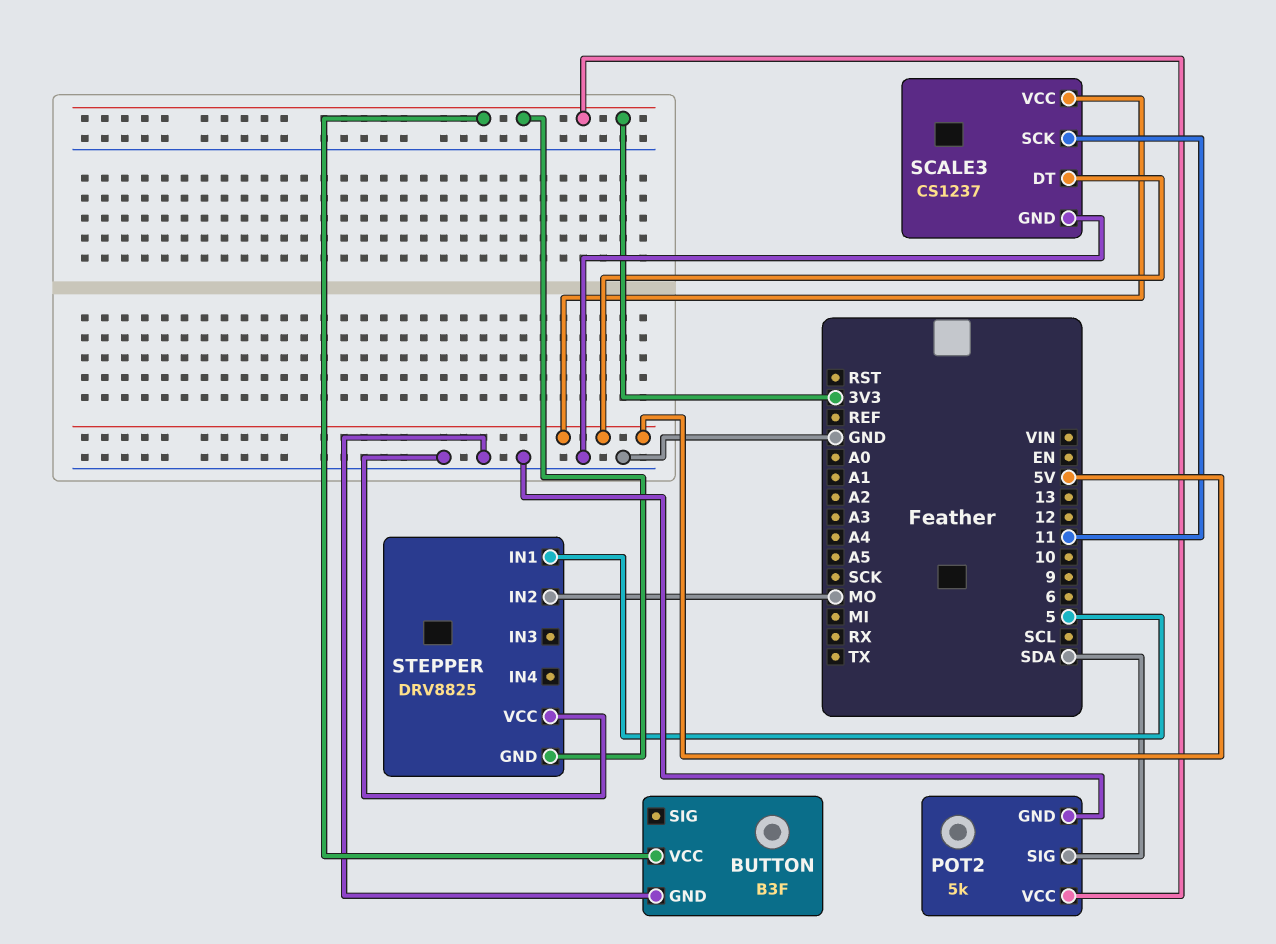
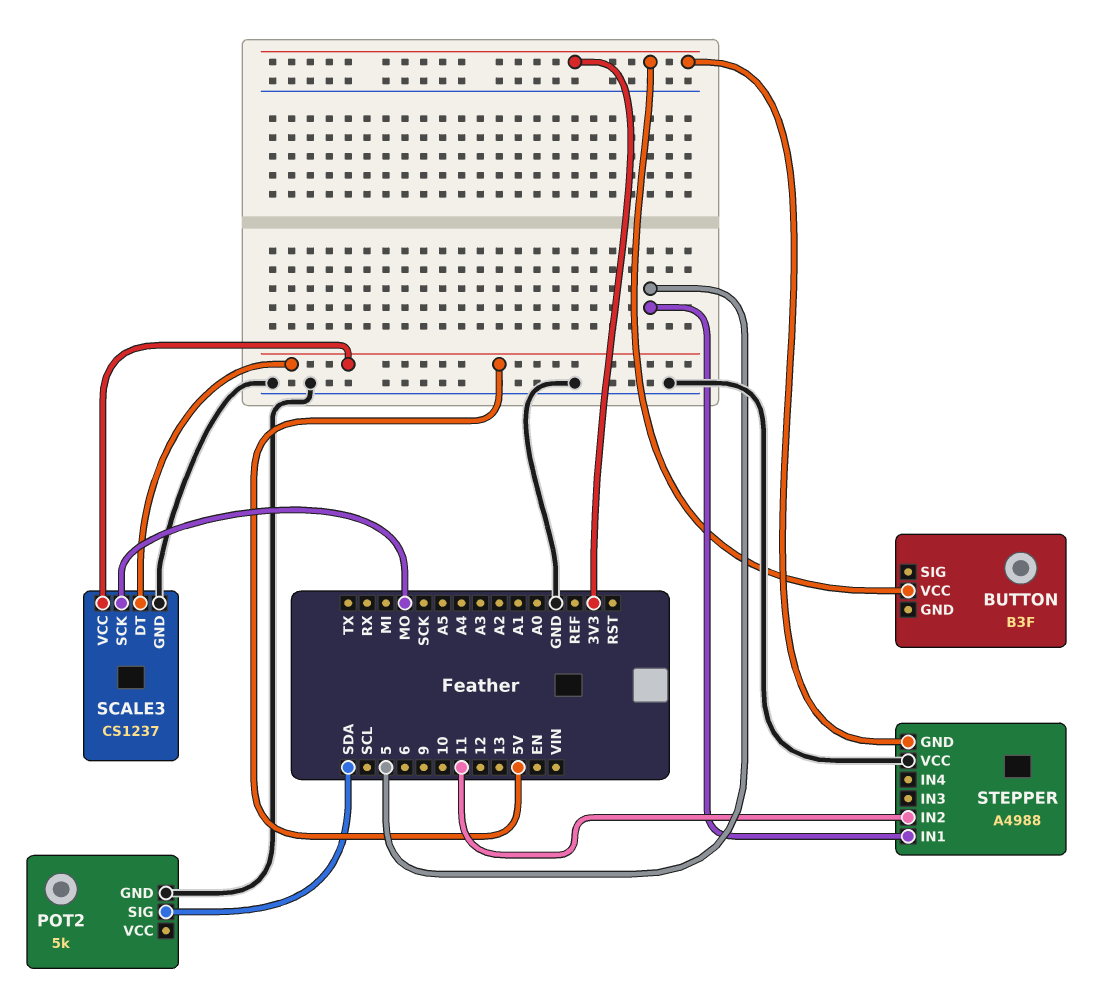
BUTTON pin GND: GND -> none
POT2 pin VCC: 3V3 -> none
SCALE3 pin SCK: 11 -> MO
STEPPER: DRV8825 -> A4988
STEPPER pin IN2: MO -> 11

